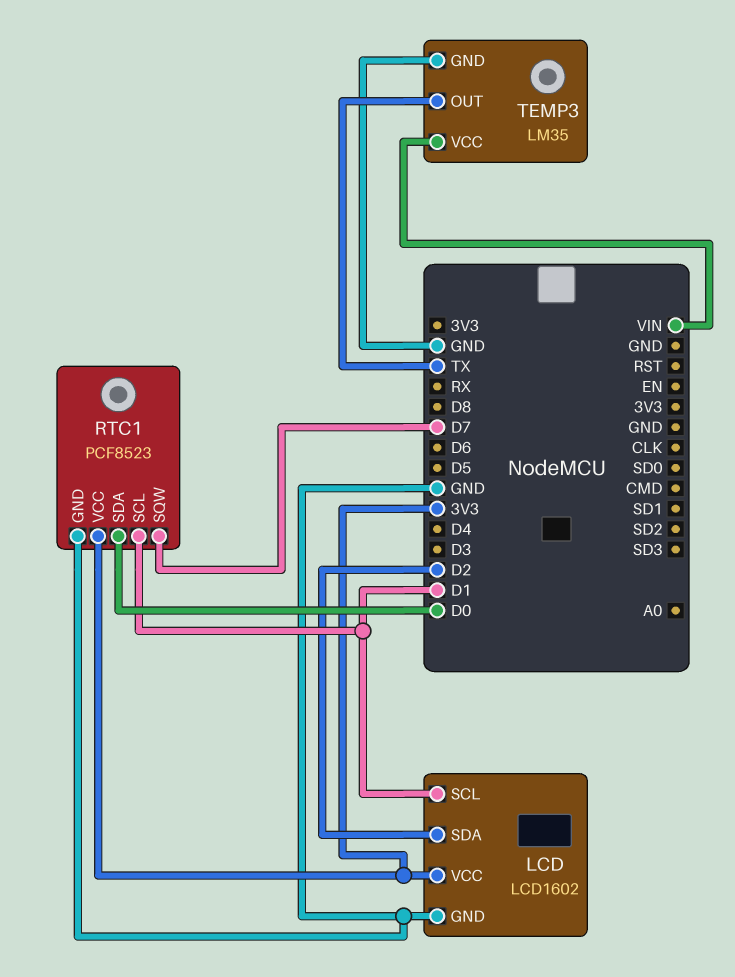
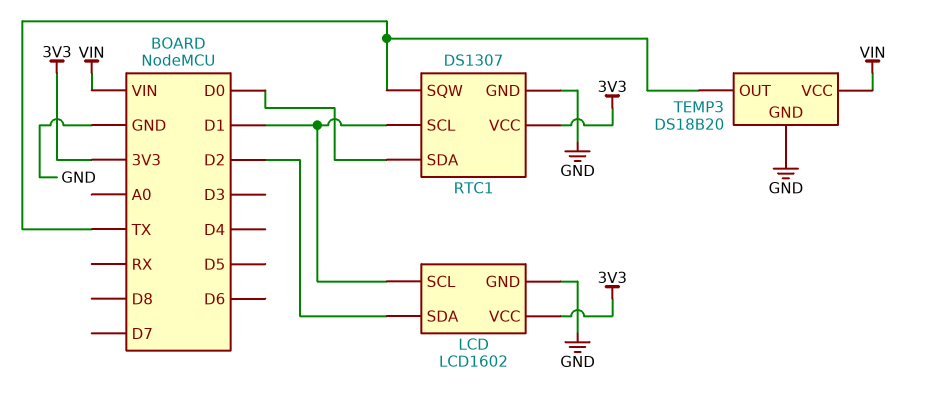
RTC1: PCF8523 -> DS1307
RTC1 pin SQW: D7 -> TX
TEMP3: LM35 -> DS18B20

